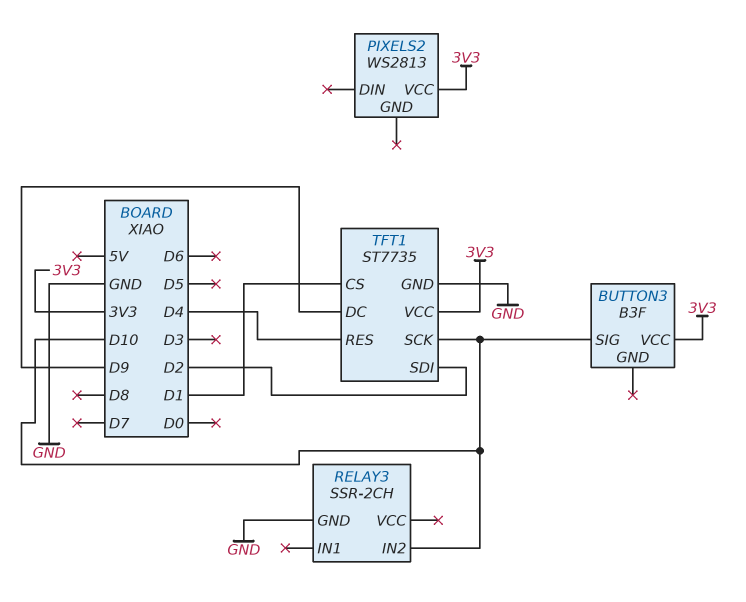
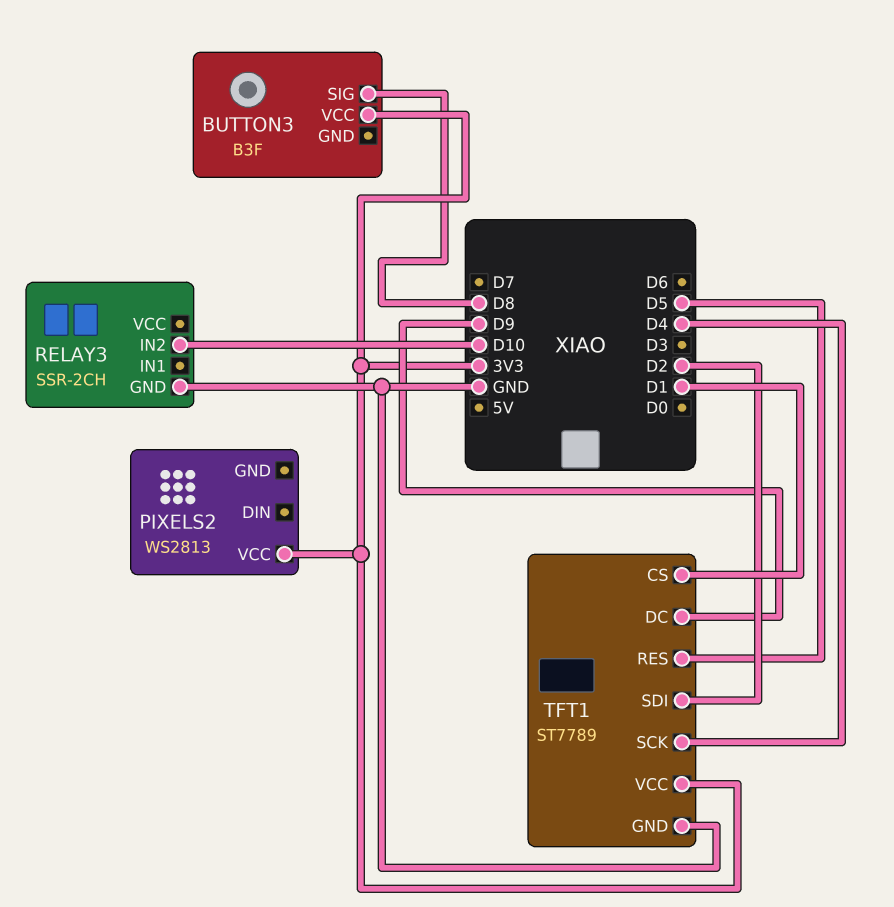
BUTTON3 pin SIG: D10 -> D8
TFT1: ST7735 -> ST7789
TFT1 pin RES: D4 -> D5
TFT1 pin SCK: D10 -> D4

